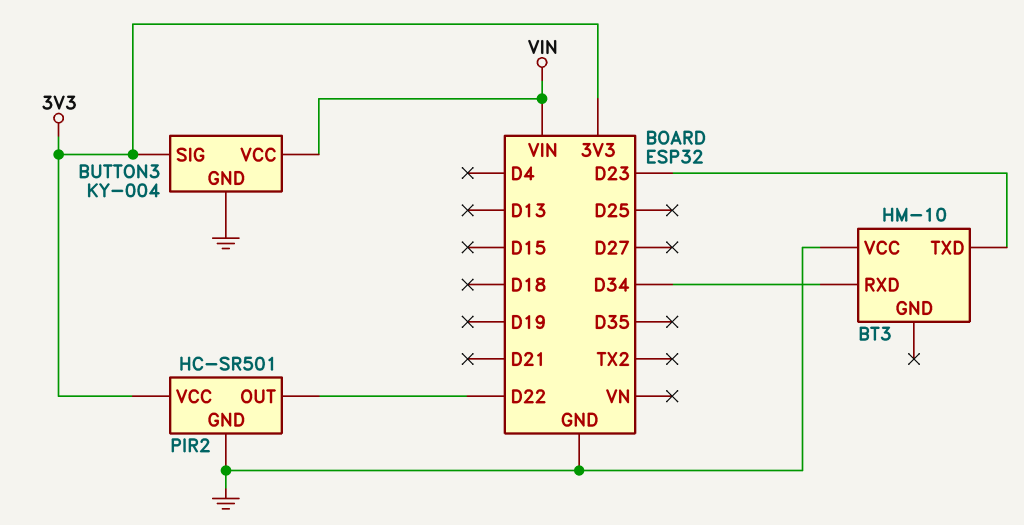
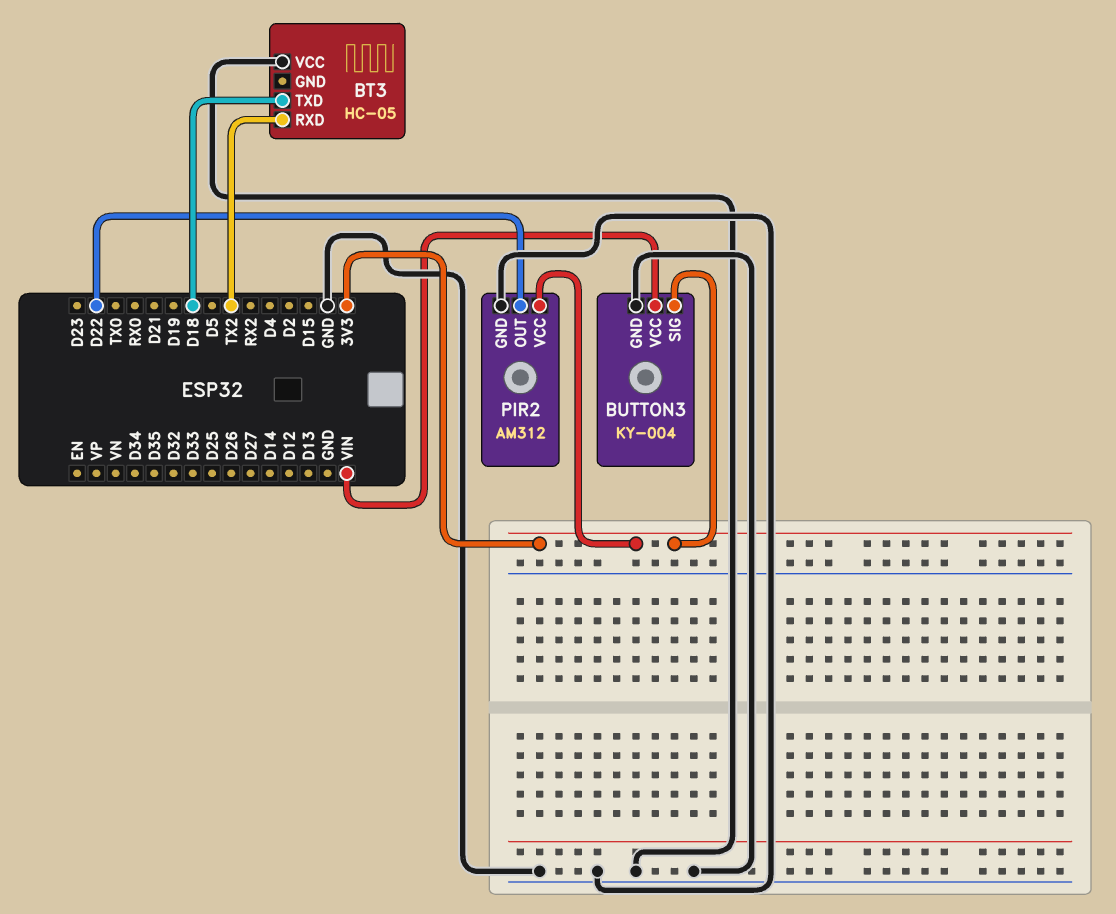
BT3: HM-10 -> HC-05
BT3 pin RXD: D34 -> TX2
BT3 pin TXD: D23 -> D18
PIR2: HC-SR501 -> AM312

